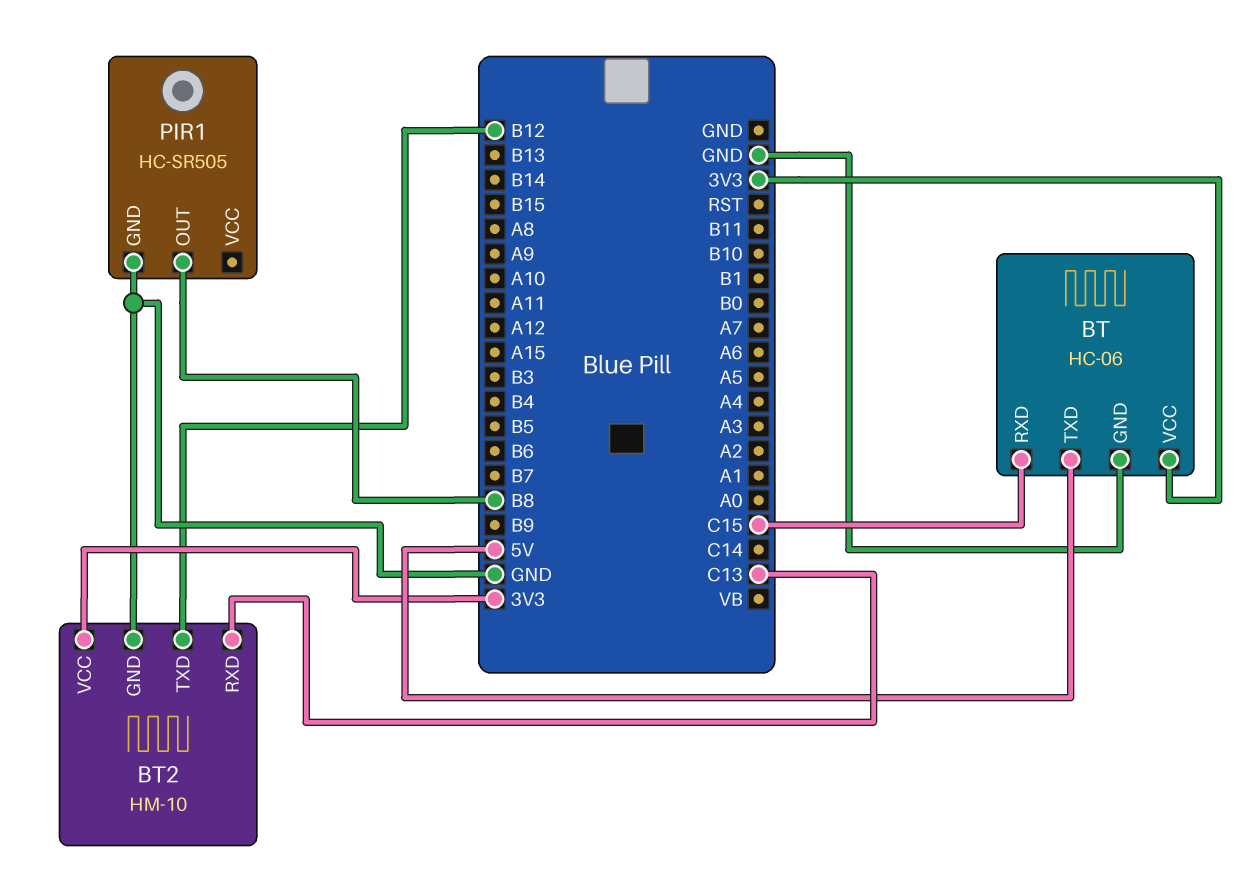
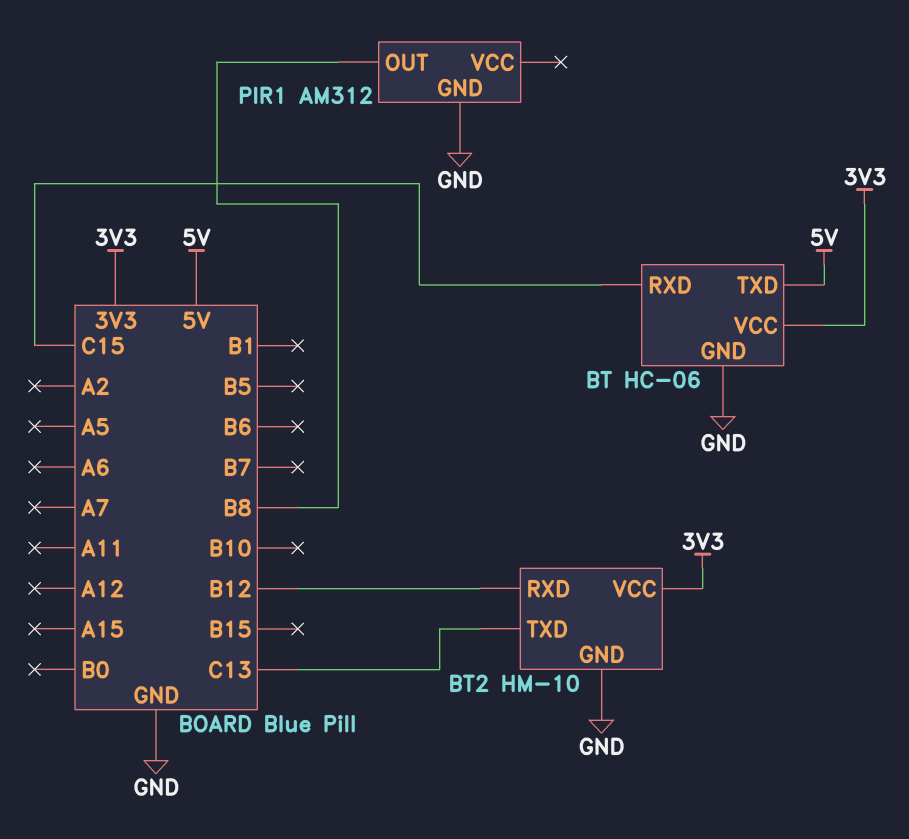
BT2 pin RXD: C13 -> B12
BT2 pin TXD: B12 -> C13
PIR1: HC-SR505 -> AM312

